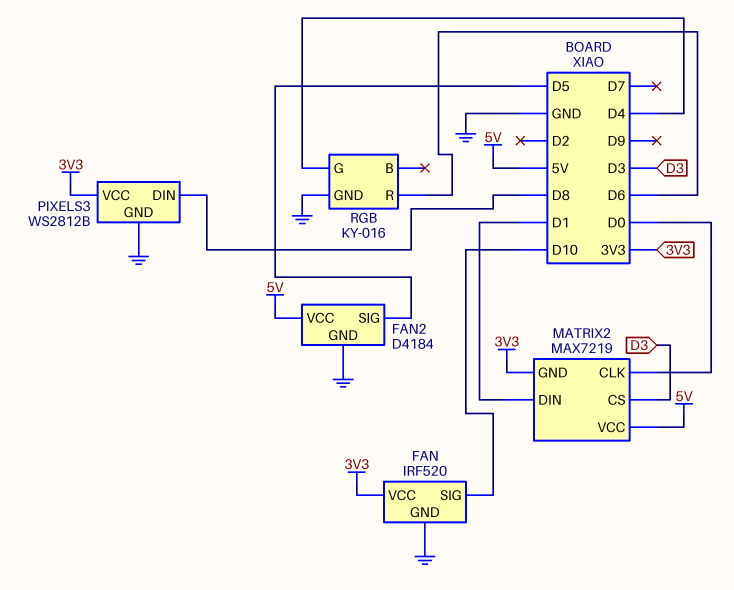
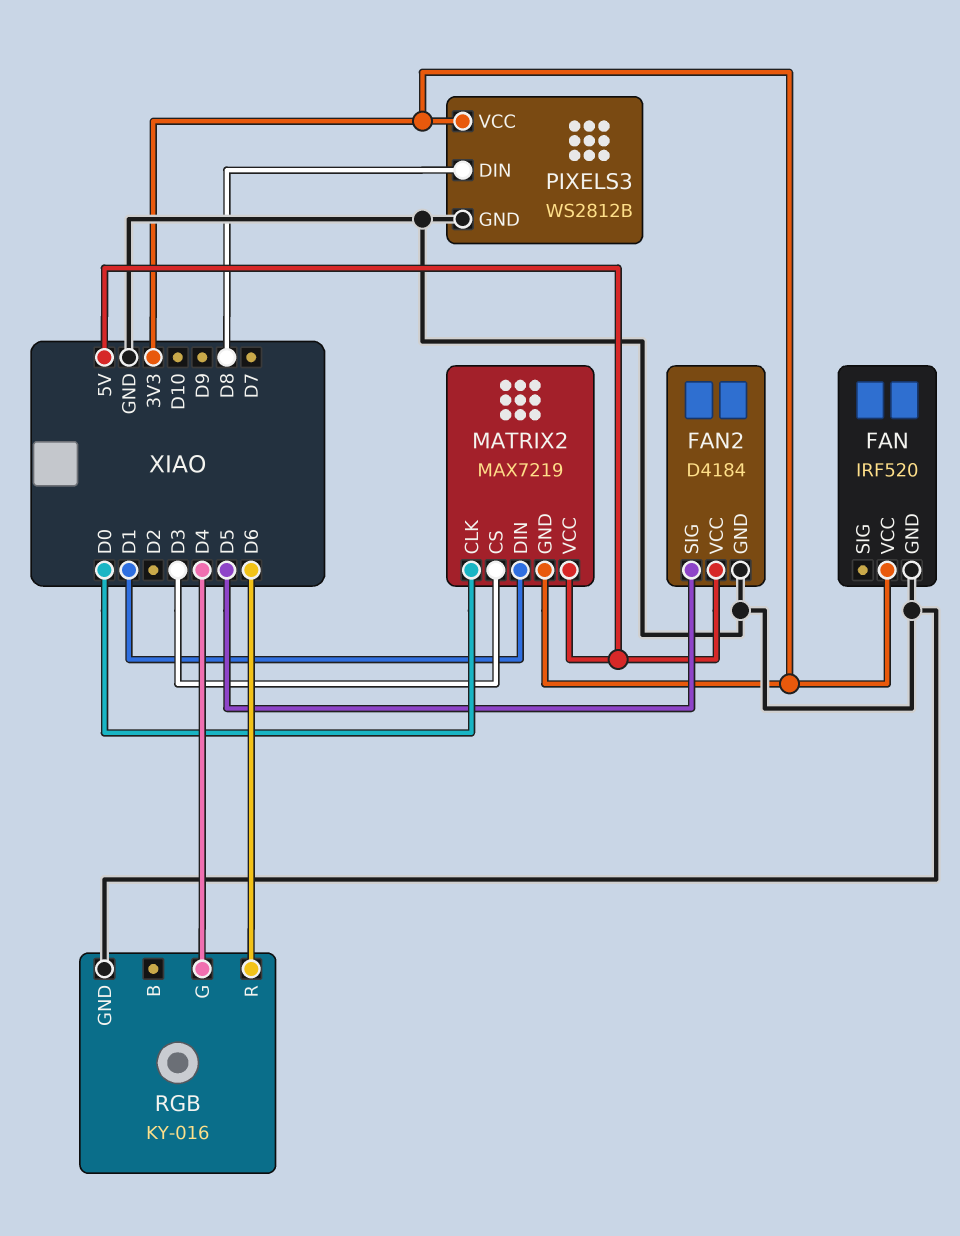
FAN pin SIG: D10 -> none

